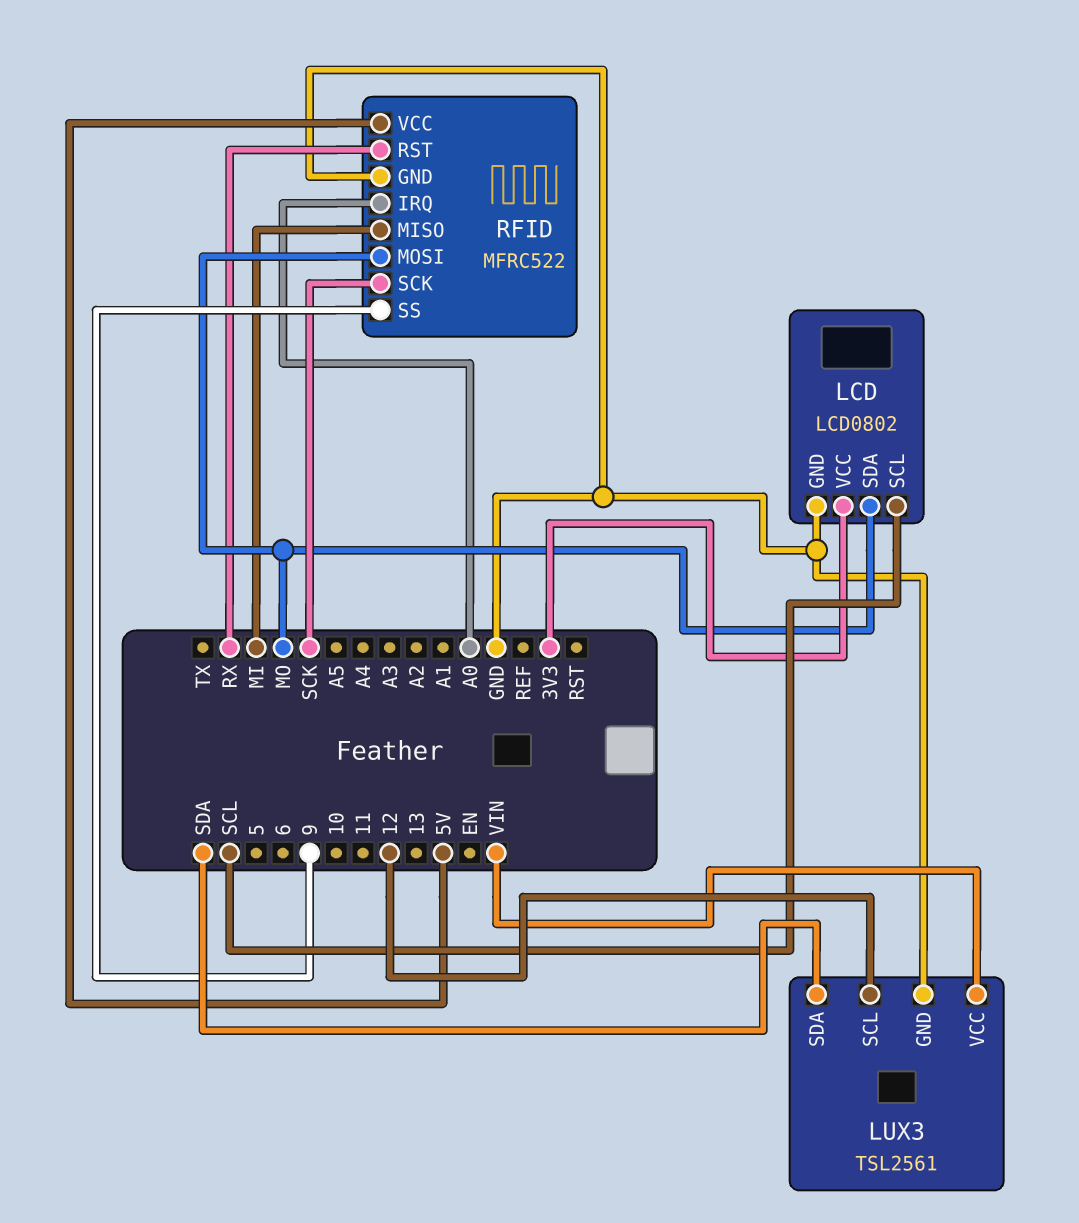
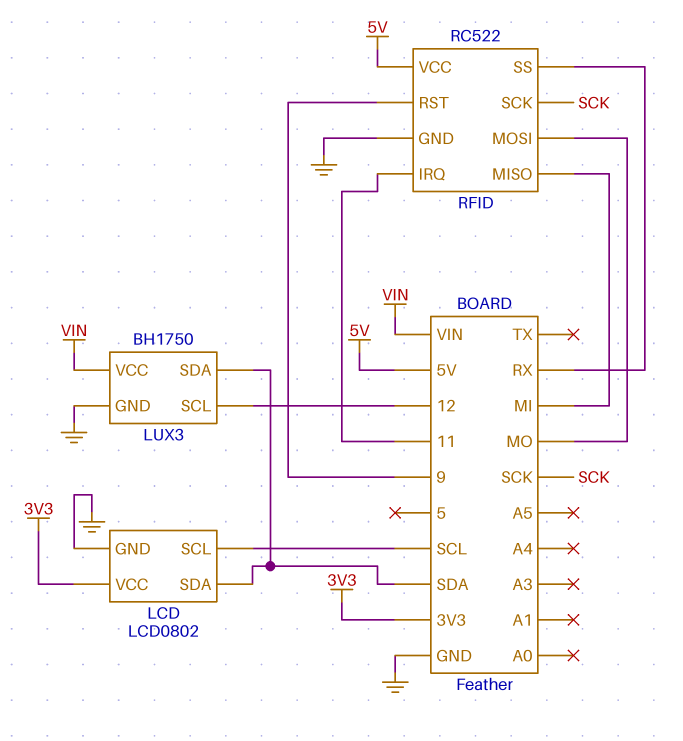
LCD pin SDA: MO -> SDA
LUX3: TSL2561 -> BH1750
RFID: MFRC522 -> RC522
RFID pin IRQ: A0 -> 11
RFID pin RST: RX -> 9
RFID pin SS: 9 -> RX

